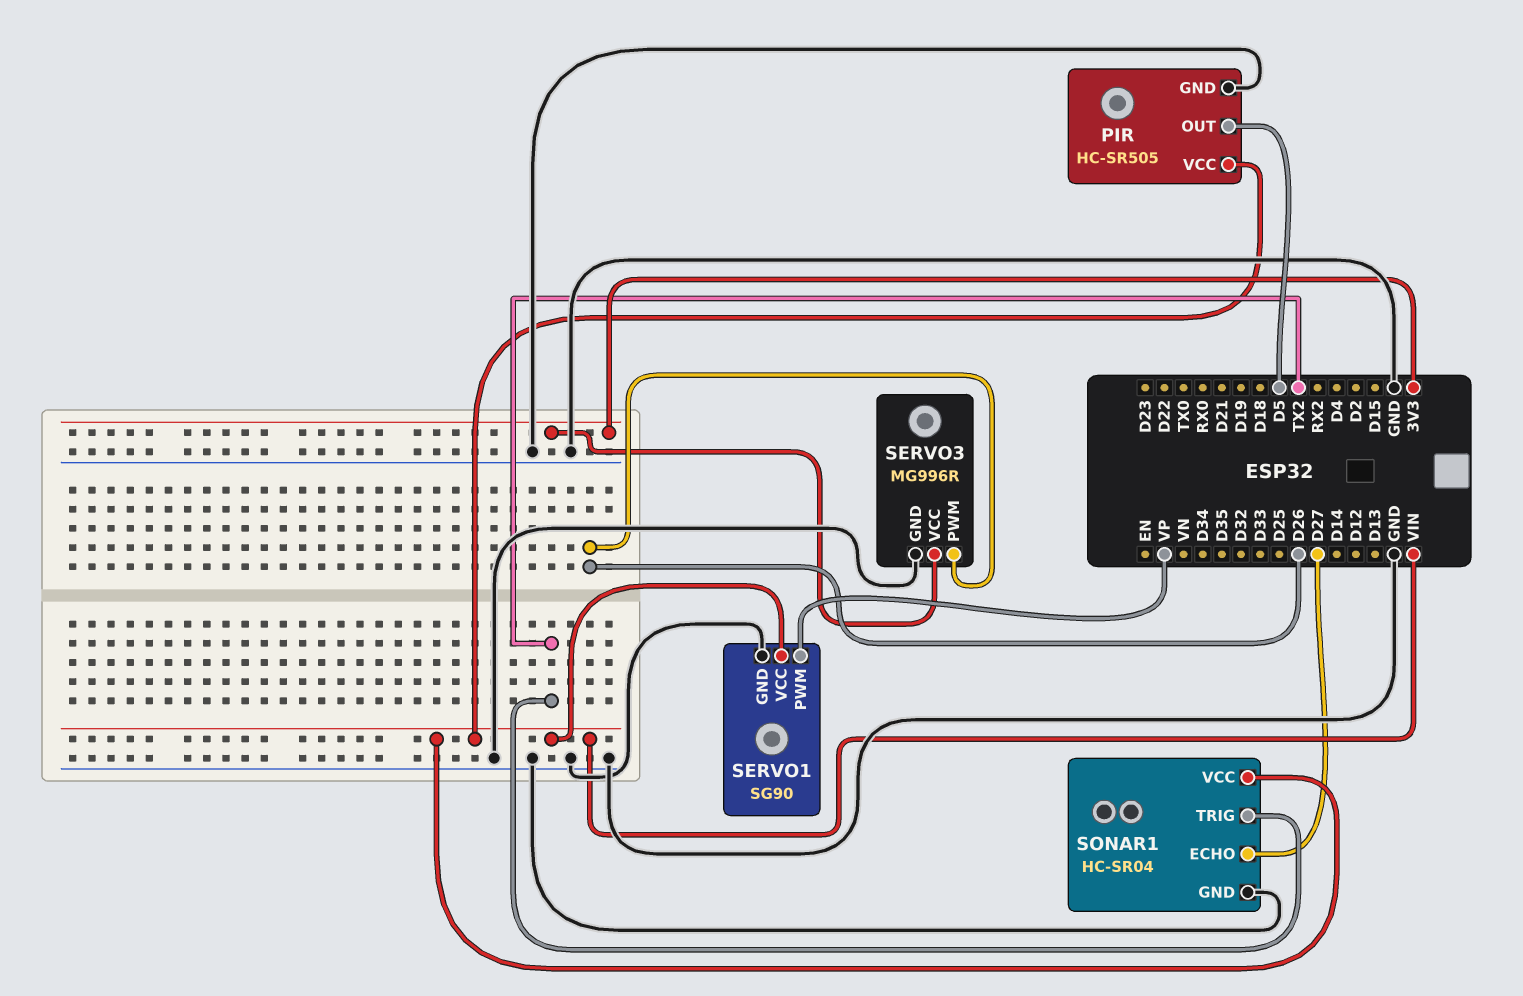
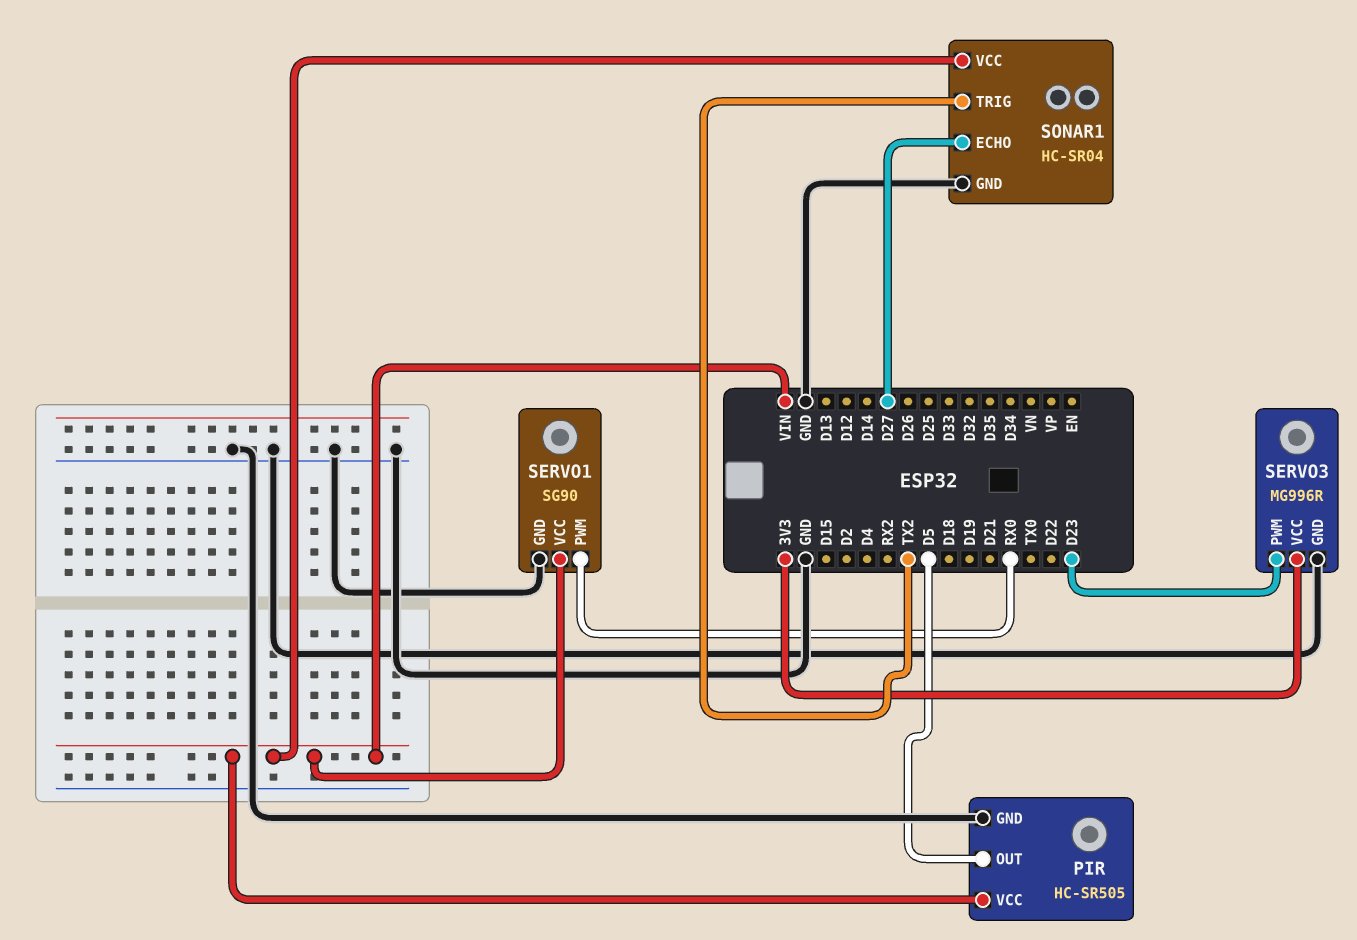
SERVO1 pin PWM: VP -> RX0
SERVO3 pin PWM: D26 -> D23

